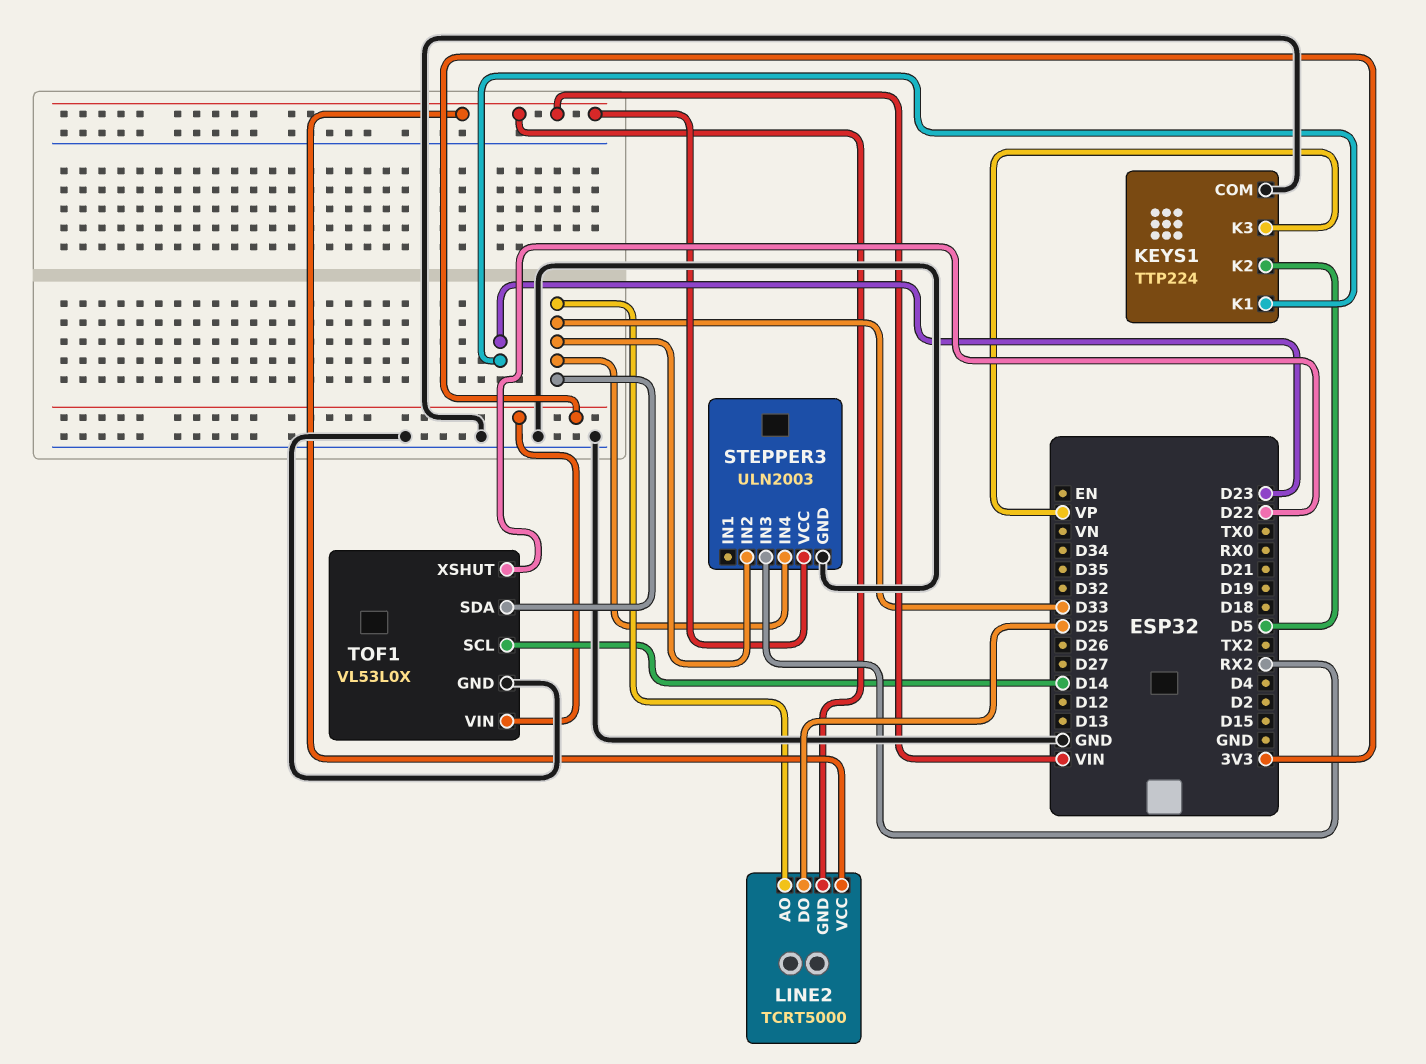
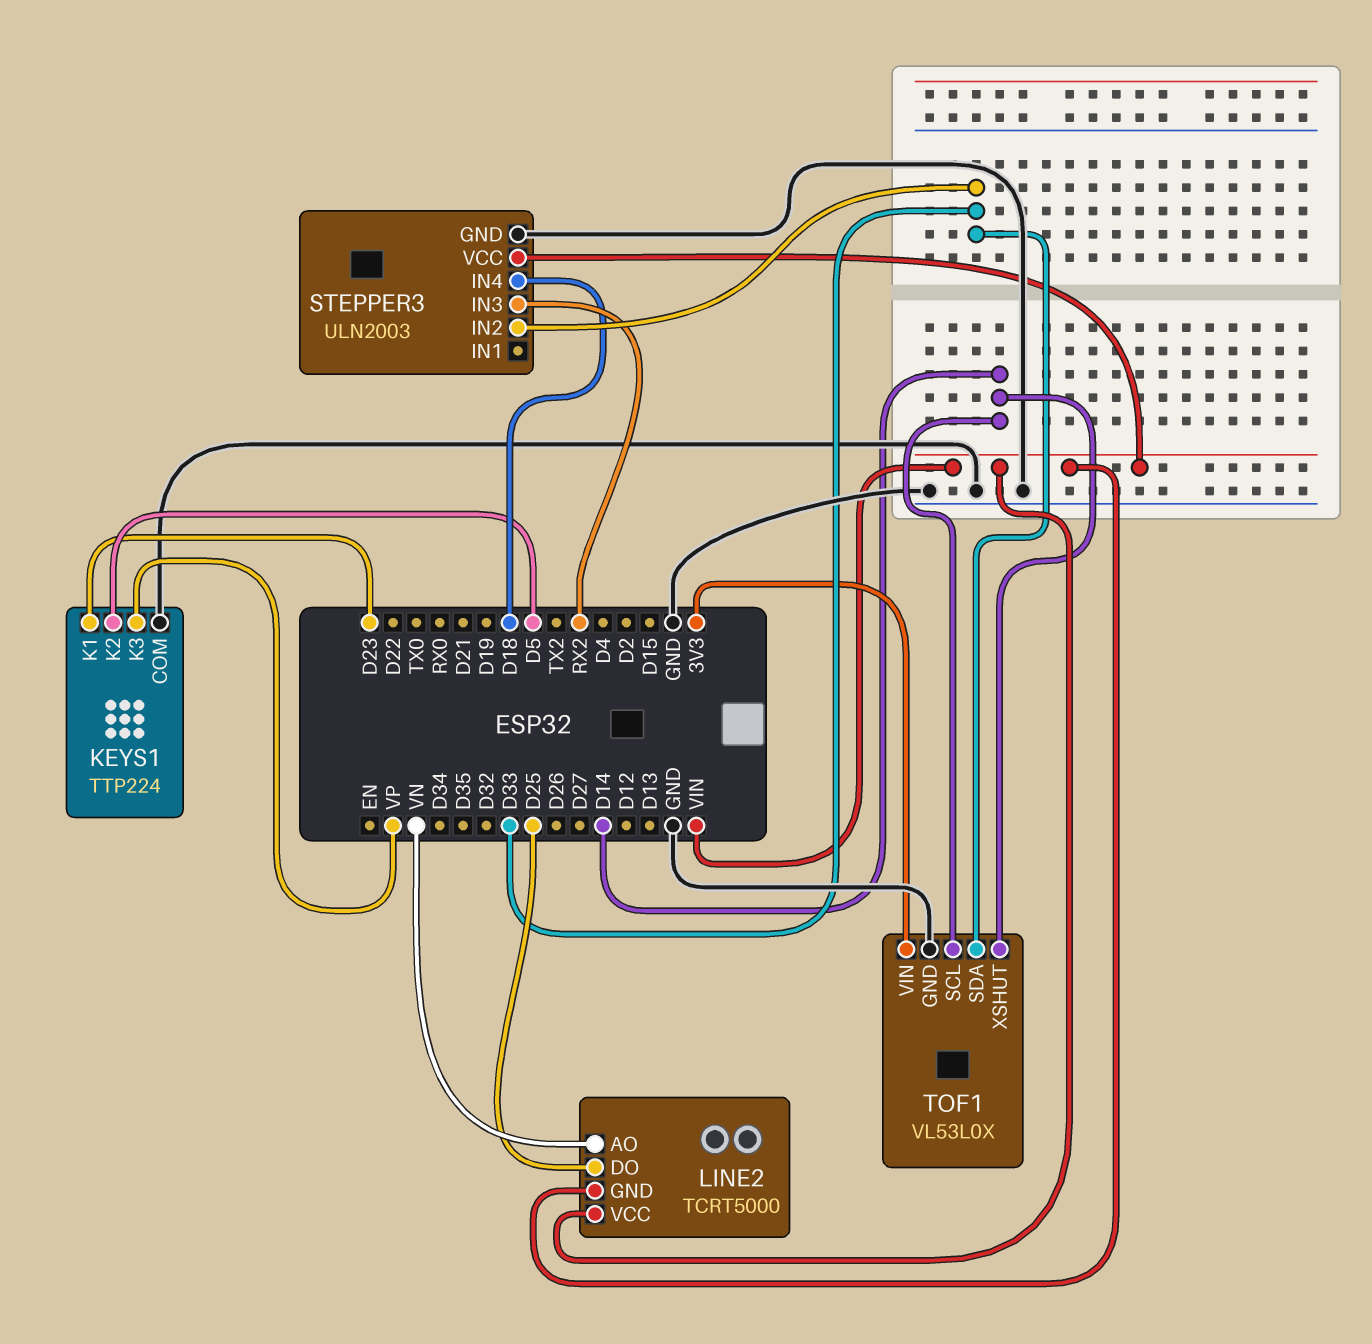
LINE2 pin AO: D33 -> VN
STEPPER3 pin IN4: D33 -> D18
TOF1 pin XSHUT: D22 -> D14

